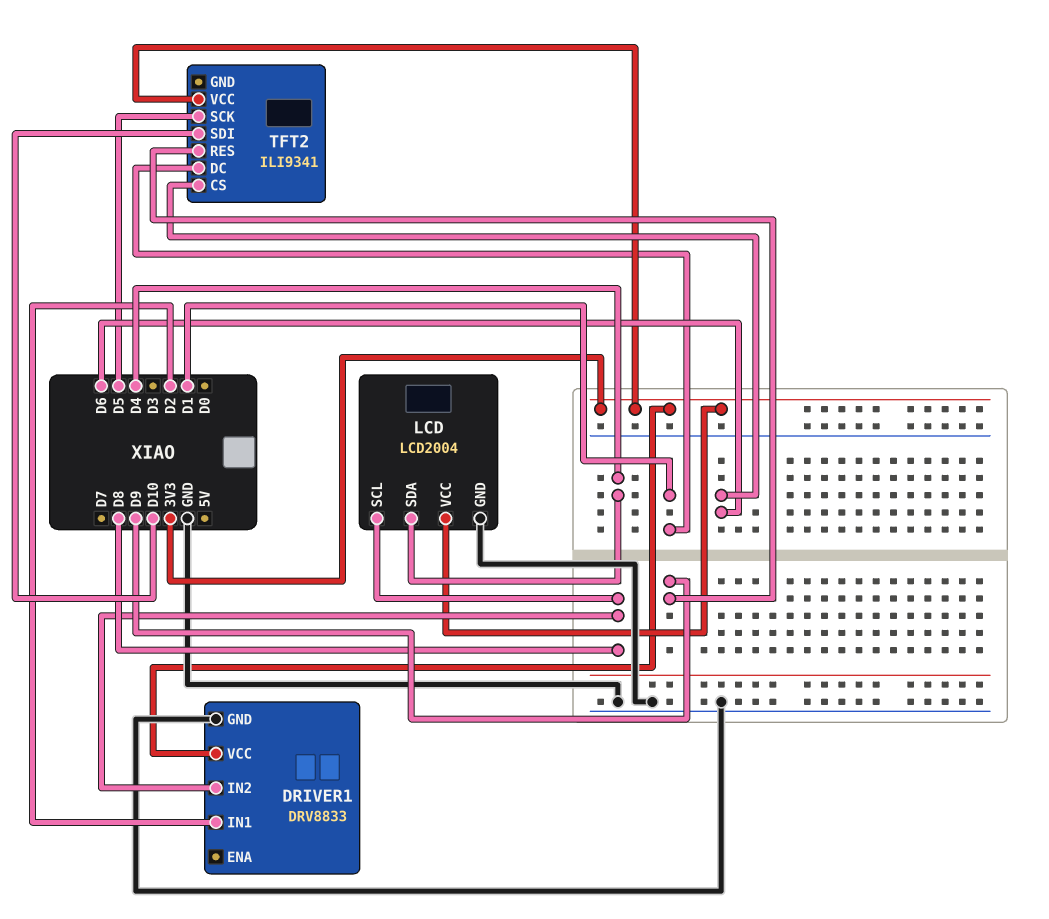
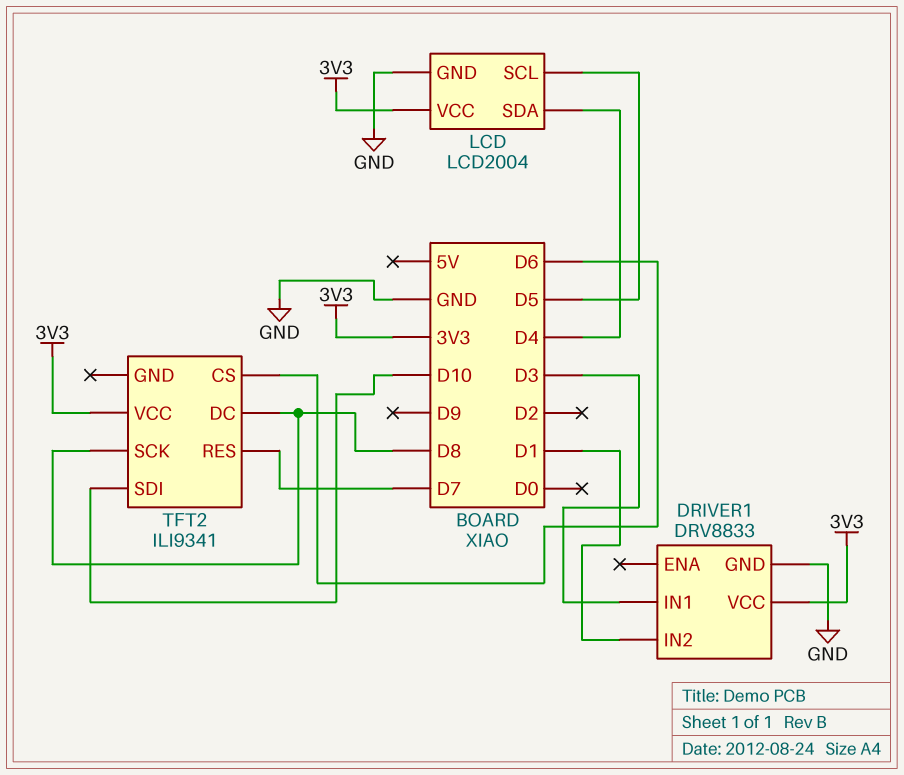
DRIVER1 pin IN1: D2 -> D3
DRIVER1 pin IN2: D8 -> D1
LCD pin SCL: D8 -> D5
TFT2 pin DC: D1 -> D8
TFT2 pin RES: D9 -> D7
TFT2 pin SCK: D5 -> D8

